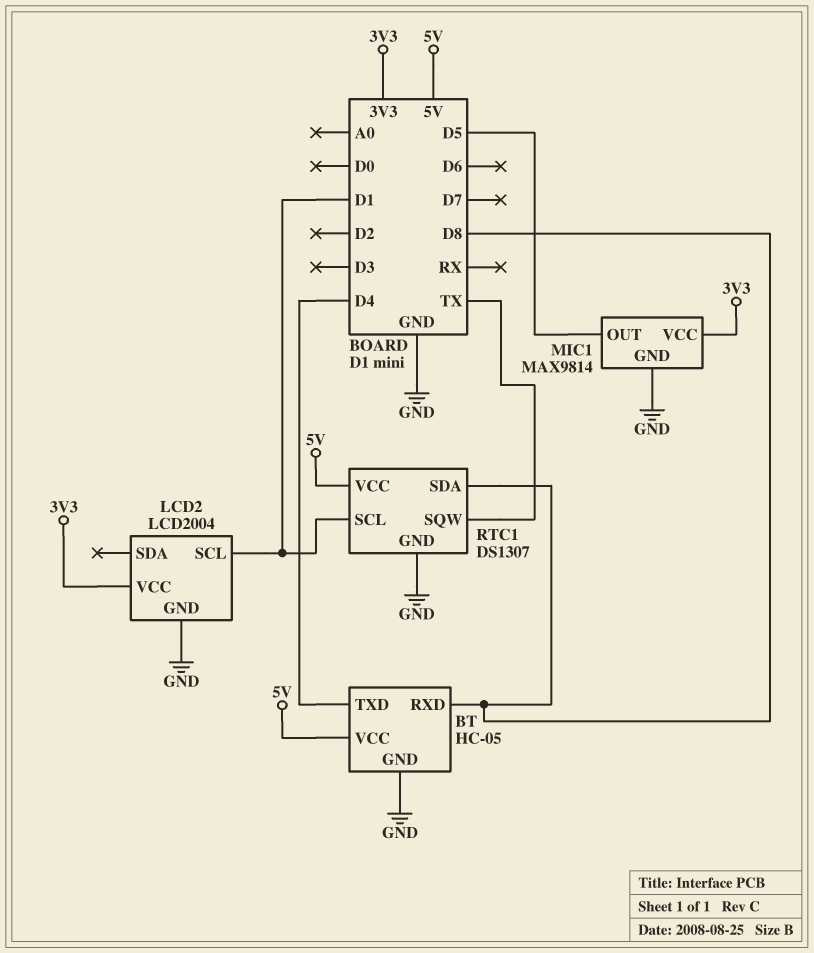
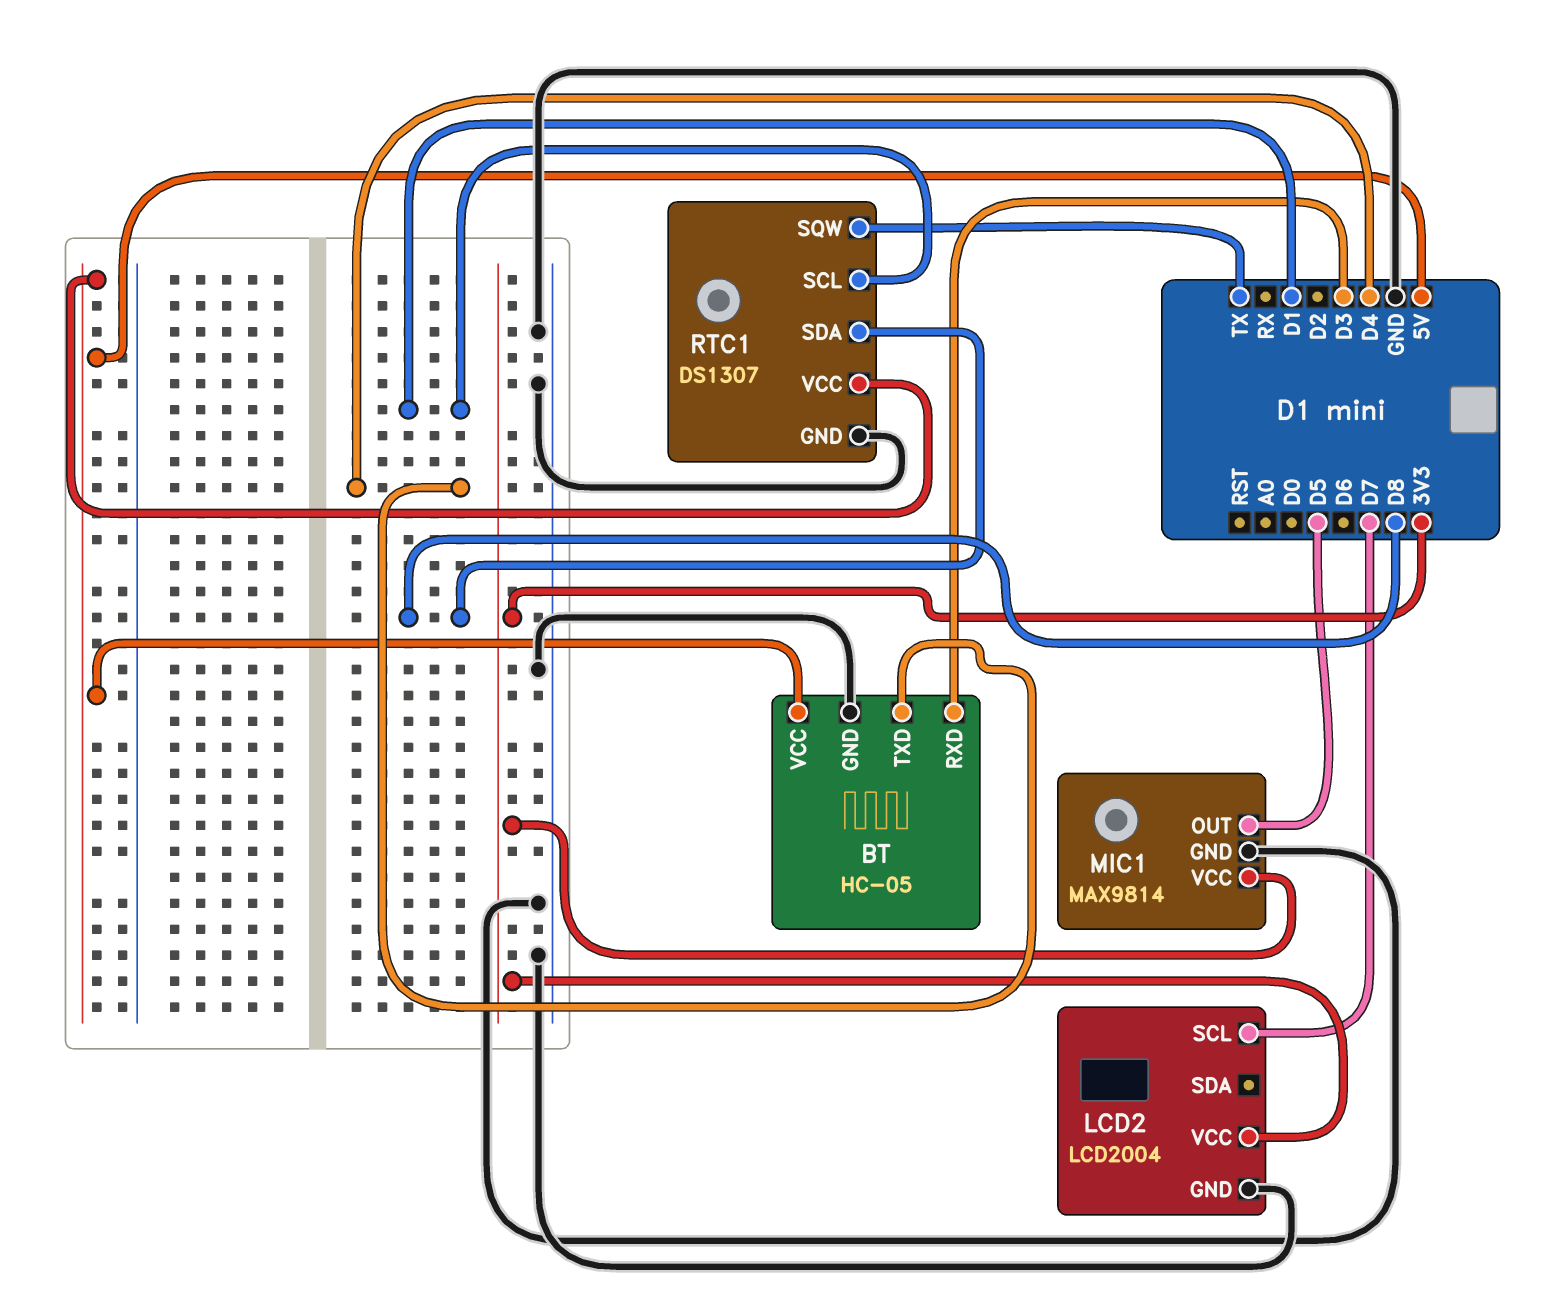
BT pin RXD: D8 -> D3
LCD2 pin SCL: D1 -> D7

